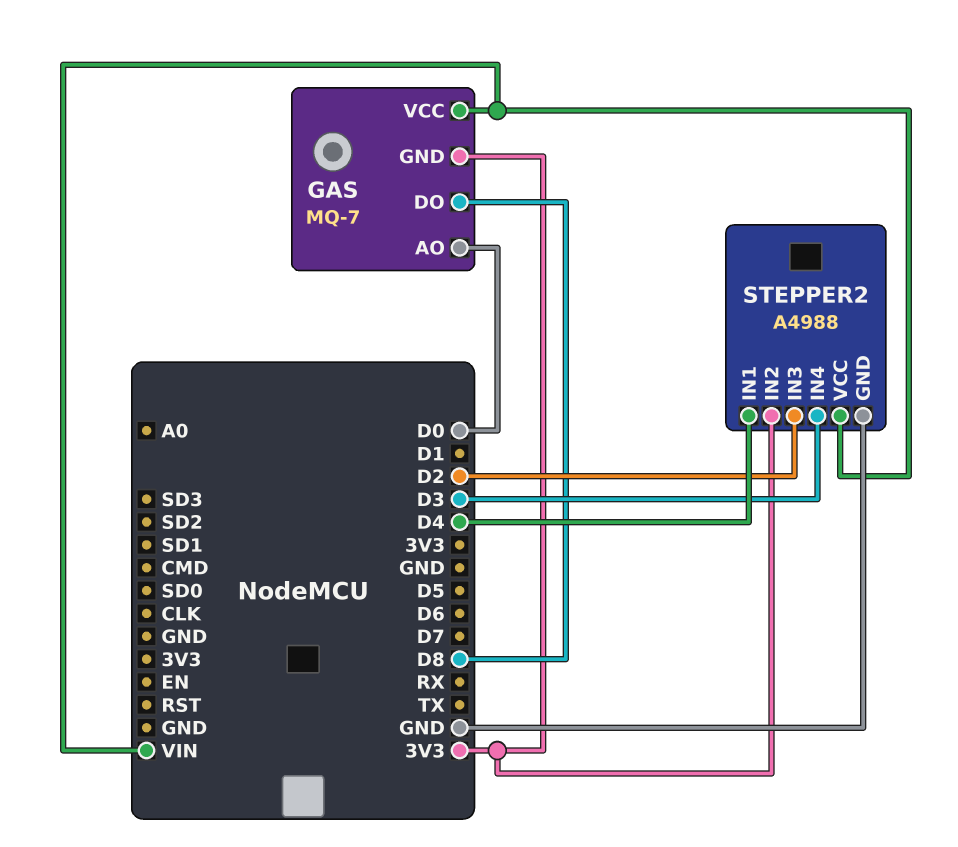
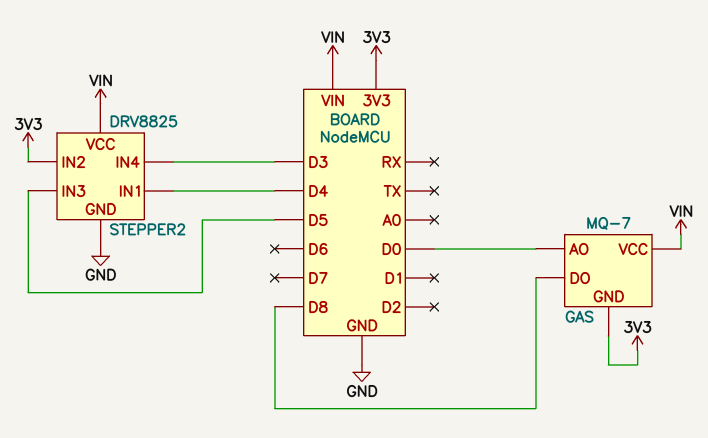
STEPPER2: A4988 -> DRV8825
STEPPER2 pin IN3: D2 -> D5

